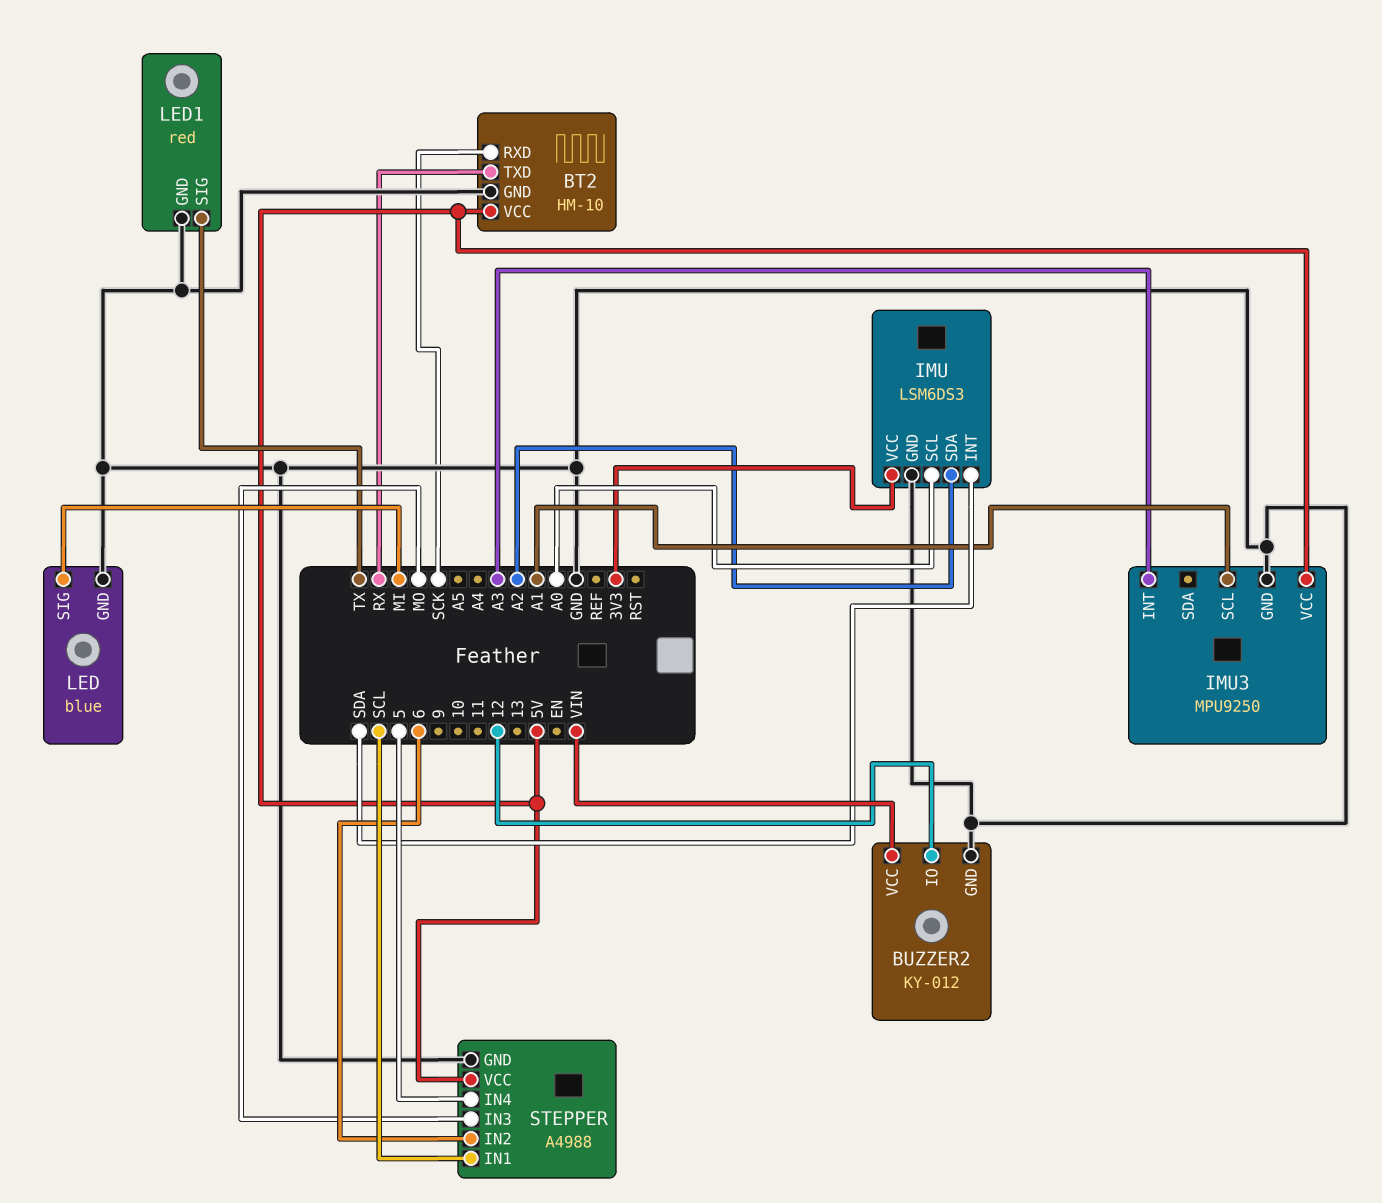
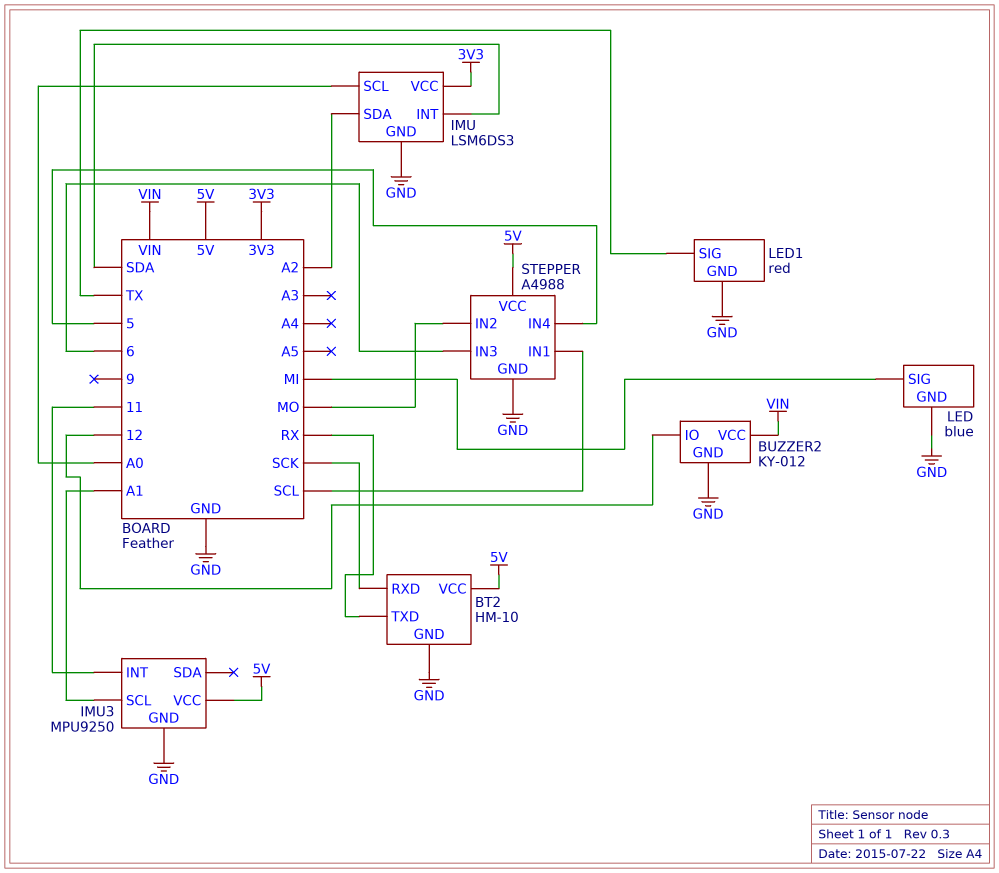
IMU3 pin INT: A3 -> 11
STEPPER pin IN2: 6 -> MO
STEPPER pin IN3: MO -> 6

